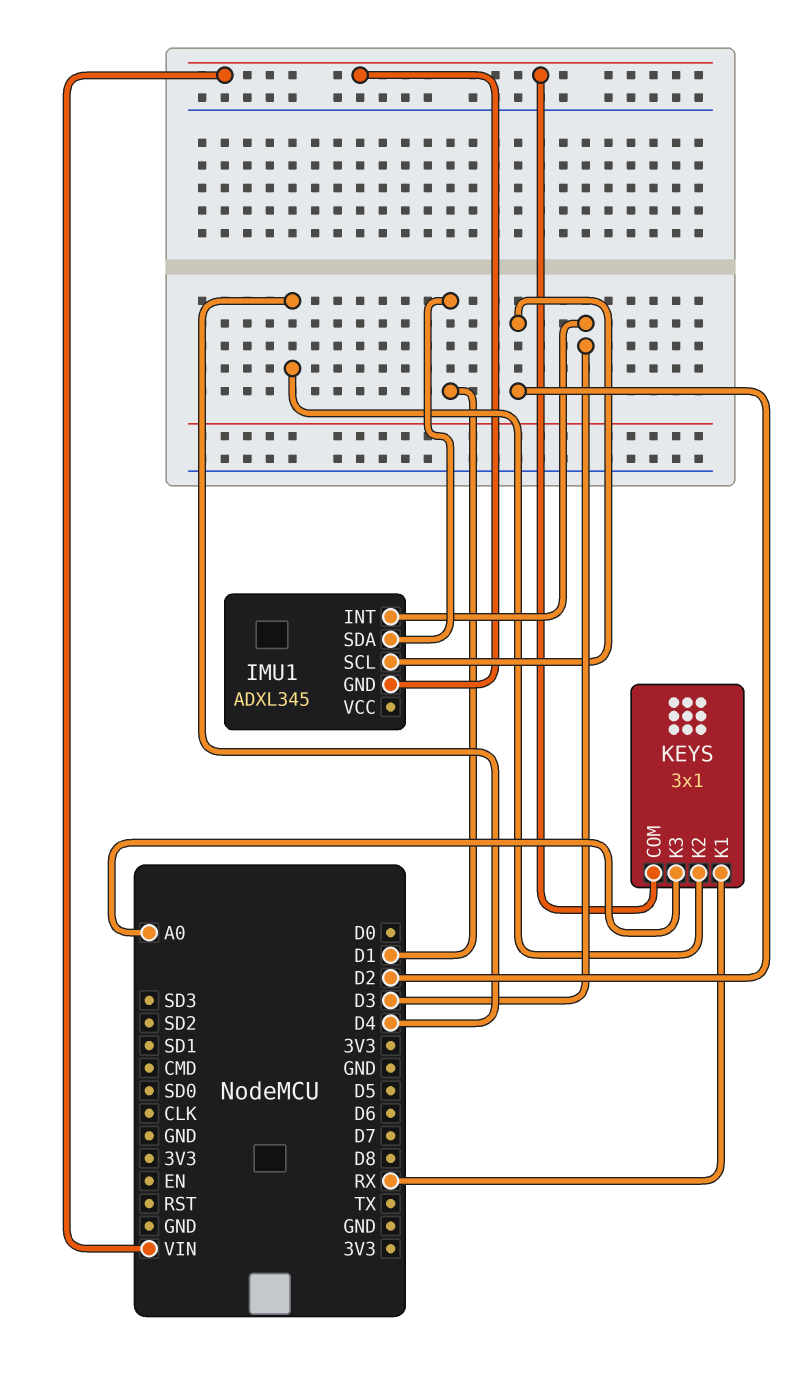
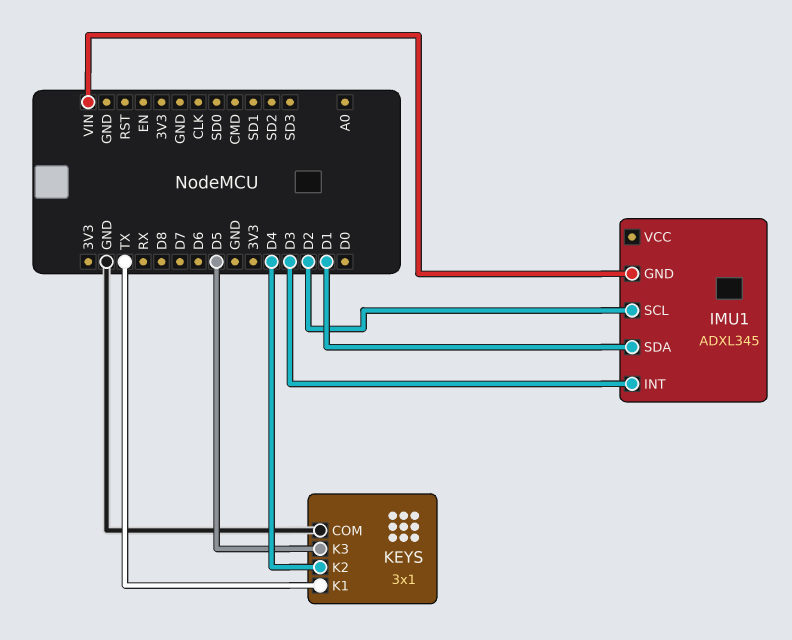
KEYS pin COM: VIN -> GND
KEYS pin K1: RX -> TX
KEYS pin K3: A0 -> D5

